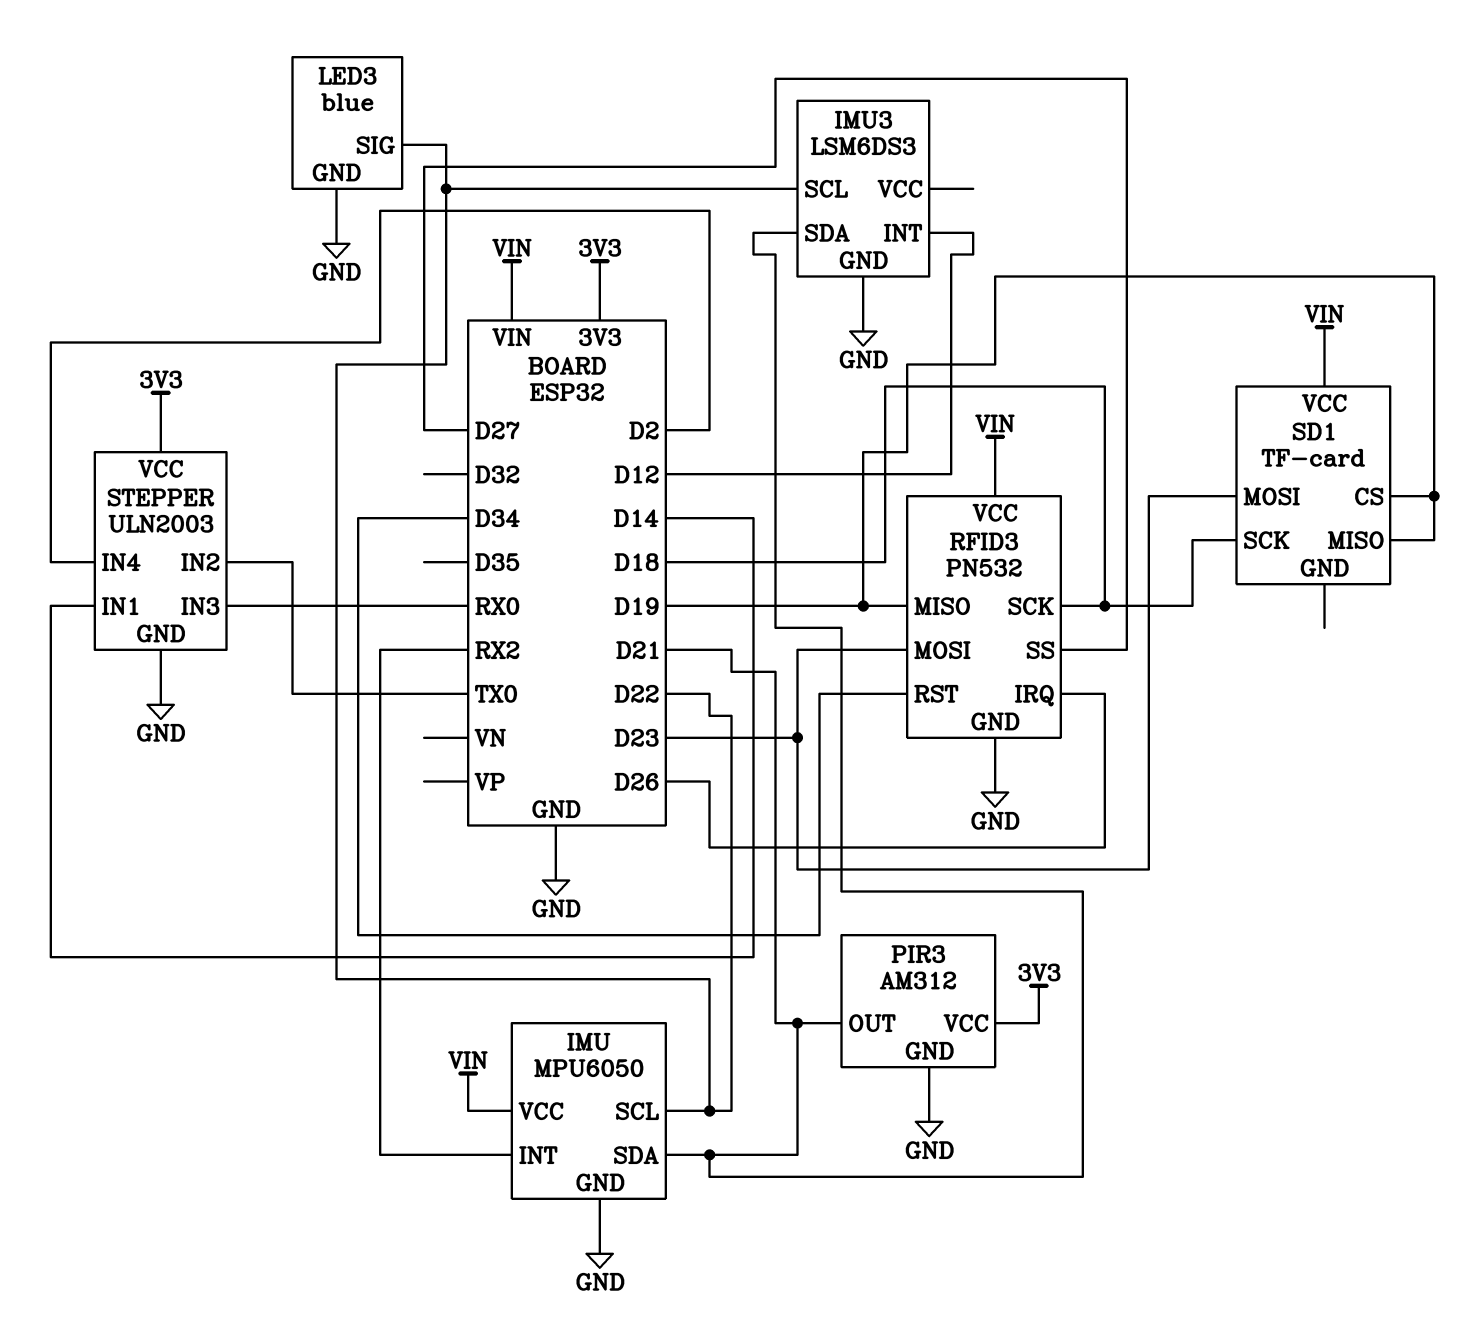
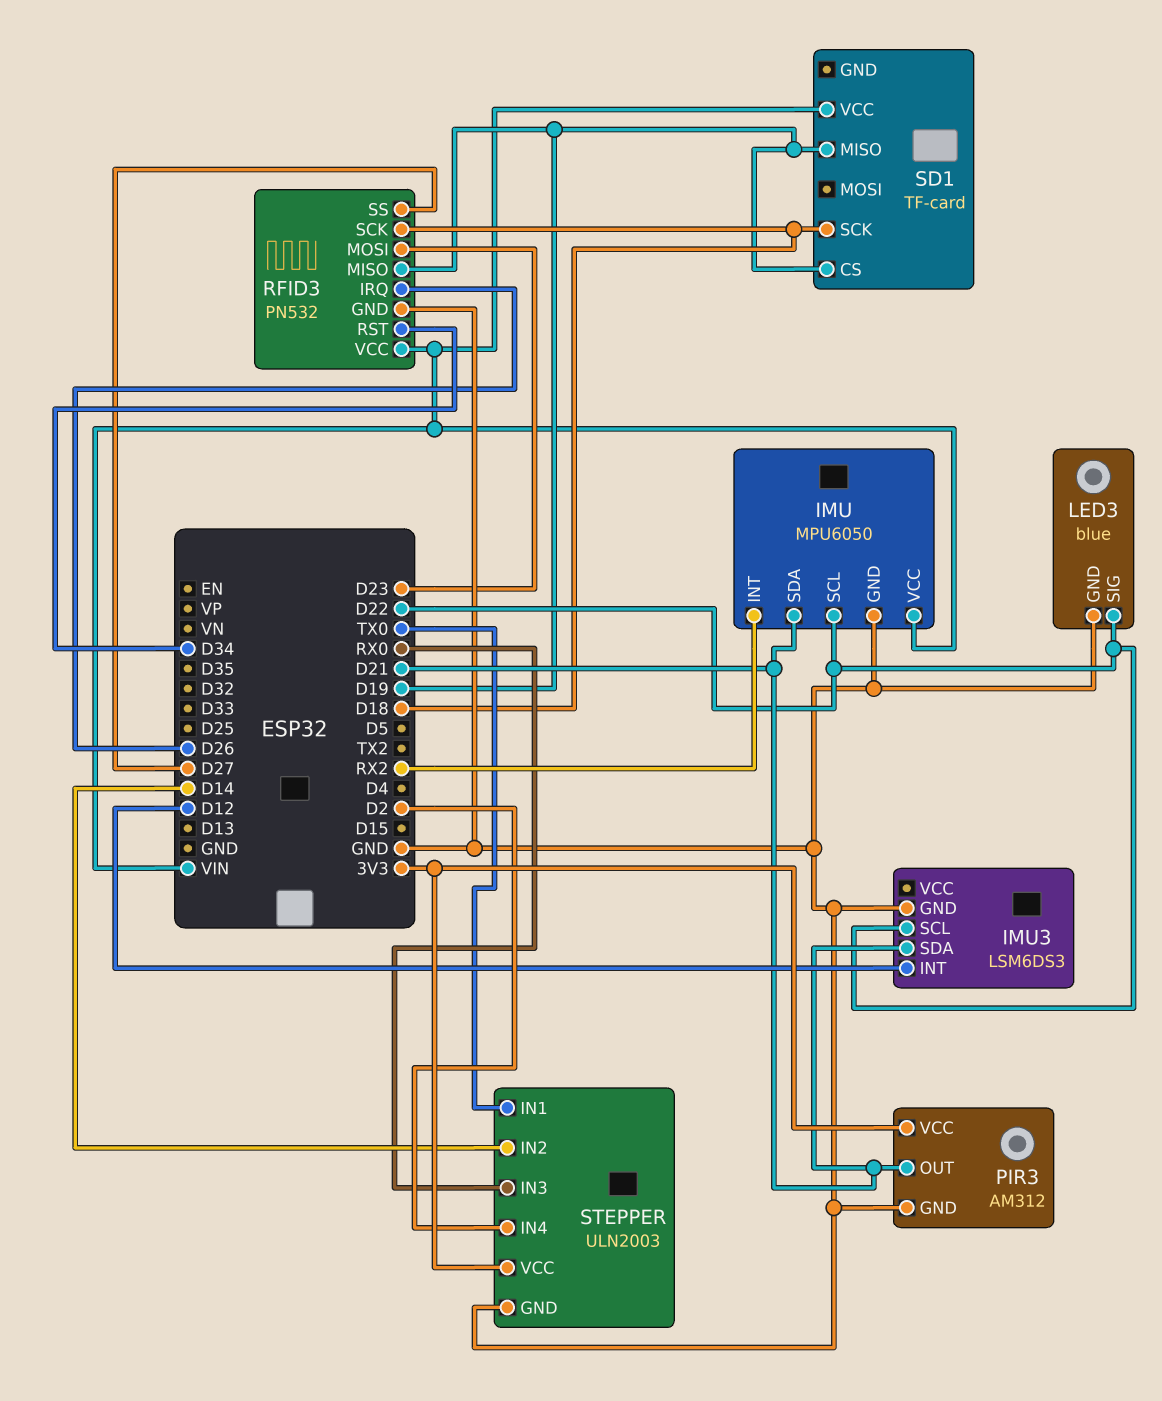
SD1 pin MOSI: D23 -> none
STEPPER pin IN1: D14 -> TX0
STEPPER pin IN2: TX0 -> D14

